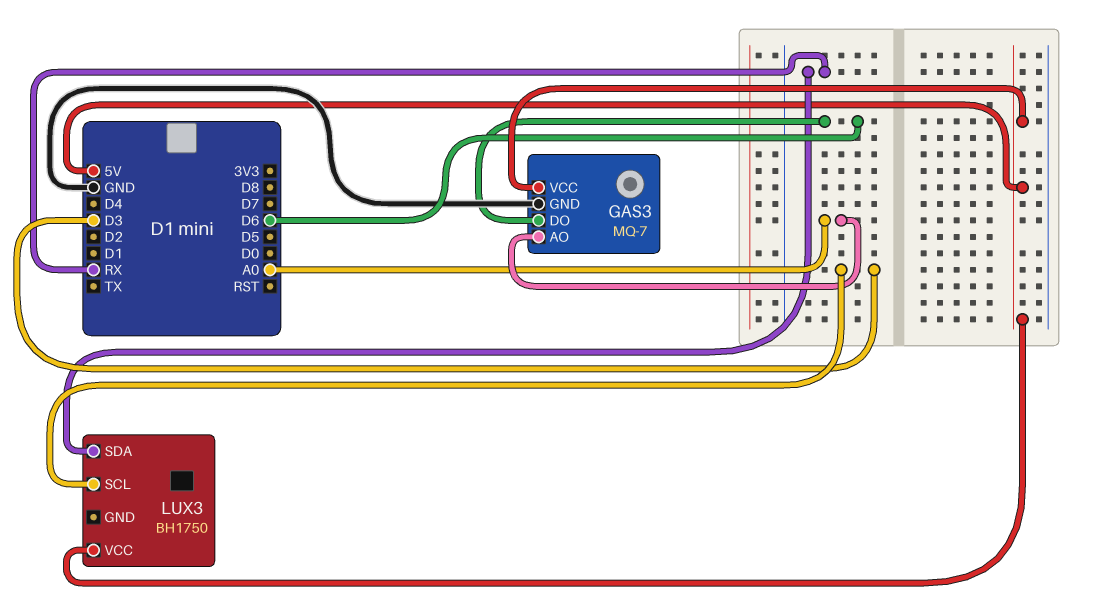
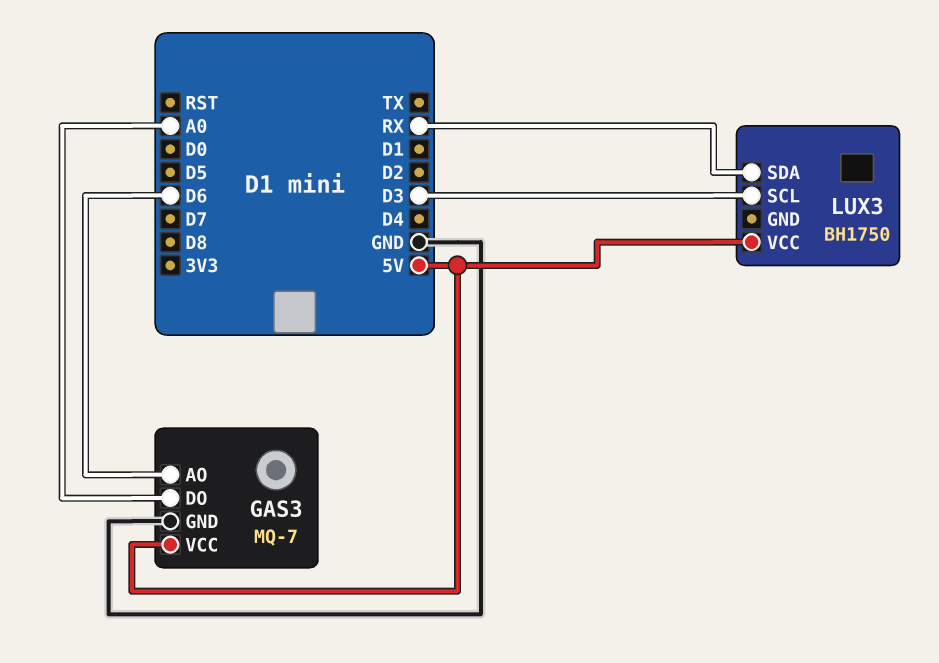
GAS3 pin AO: A0 -> D6
GAS3 pin DO: D6 -> A0

